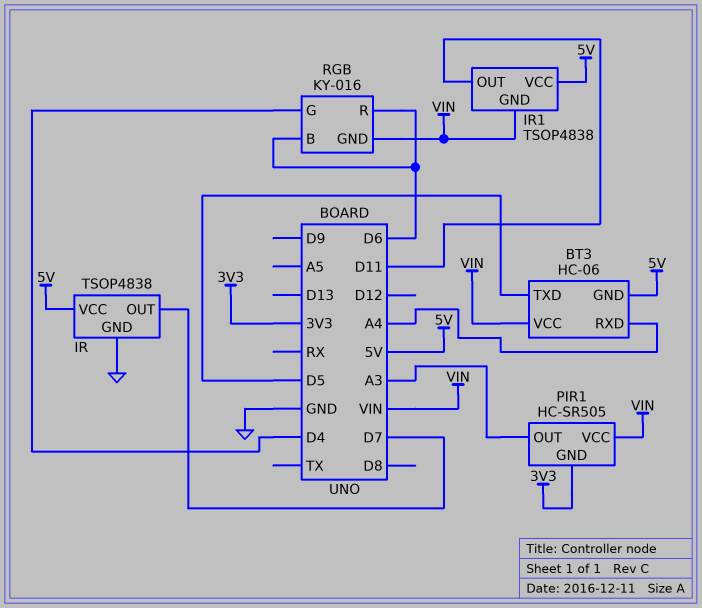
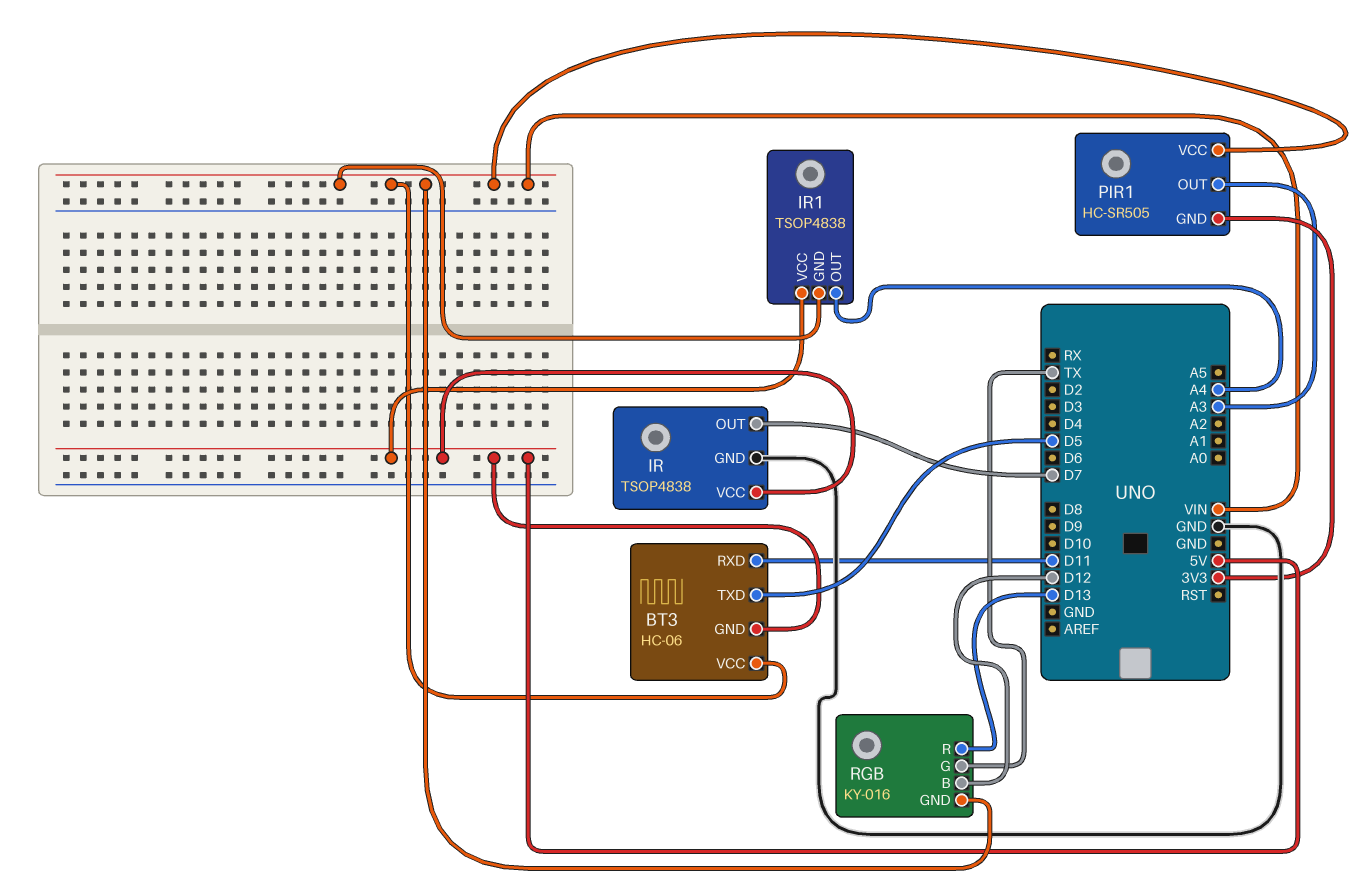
BT3 pin RXD: A4 -> D11
IR1 pin OUT: D11 -> A4
RGB pin B: D6 -> D12
RGB pin G: D4 -> TX
RGB pin R: D6 -> D13

